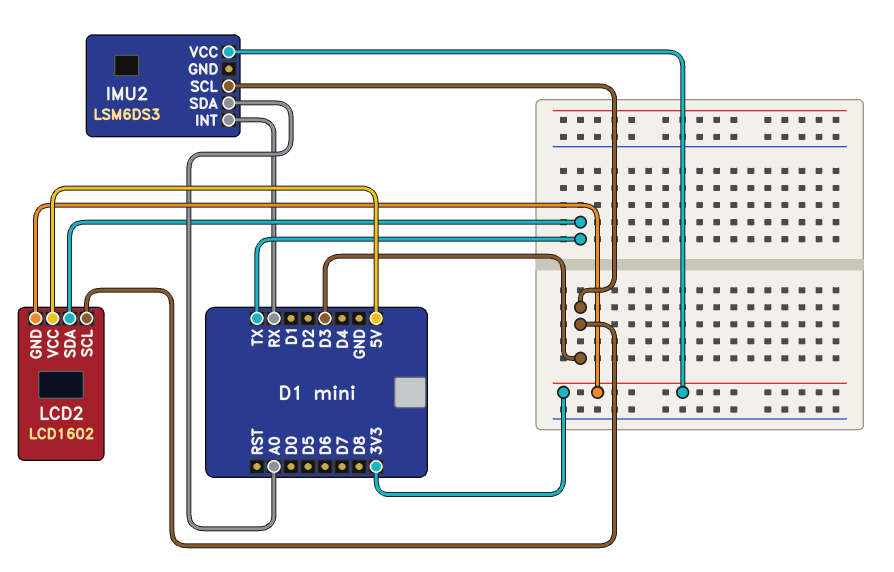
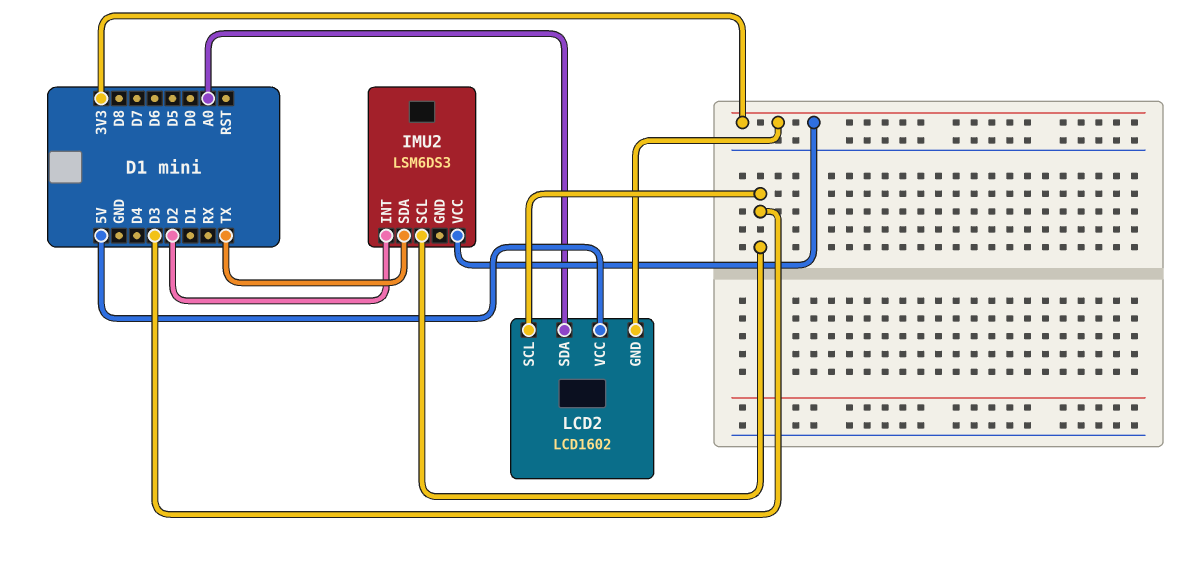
IMU2 pin INT: RX -> D2
IMU2 pin SDA: A0 -> TX
LCD2 pin SDA: TX -> A0

